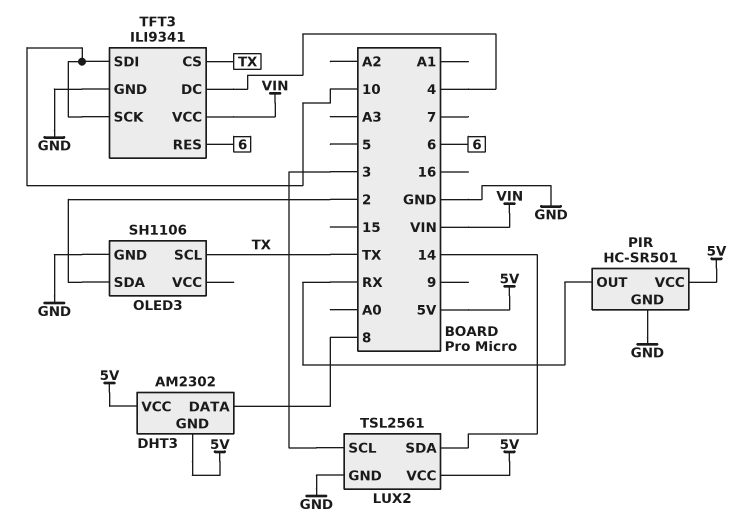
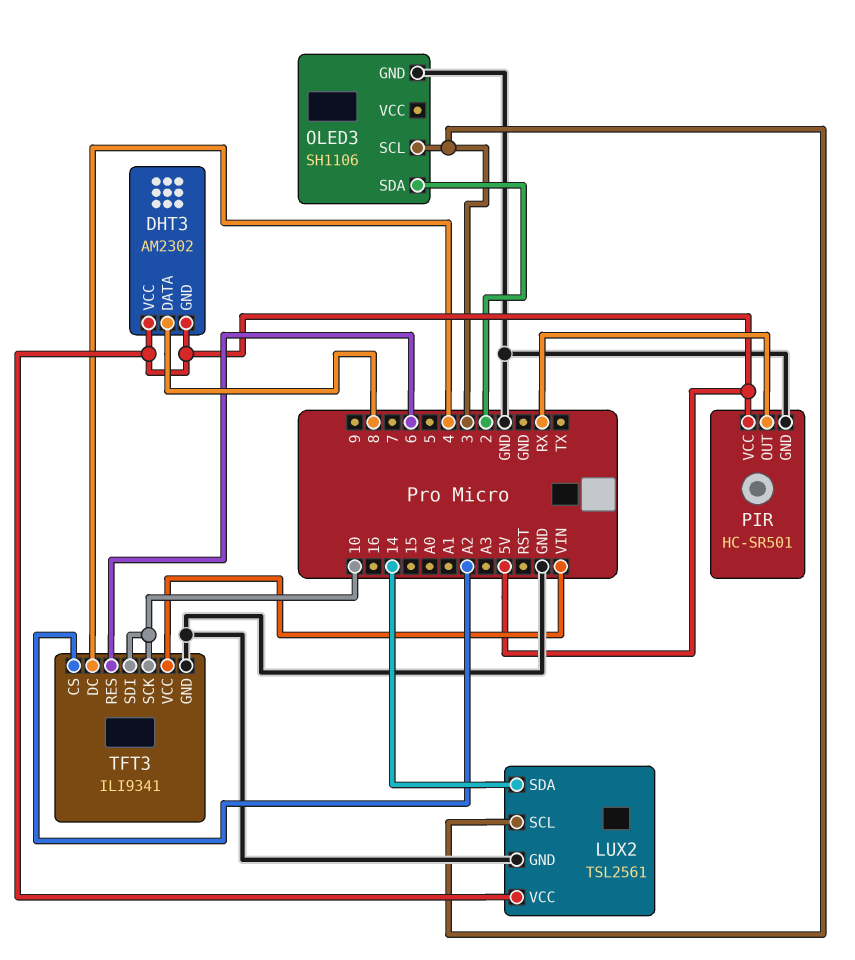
OLED3 pin SCL: TX -> 3
TFT3 pin CS: TX -> A2

